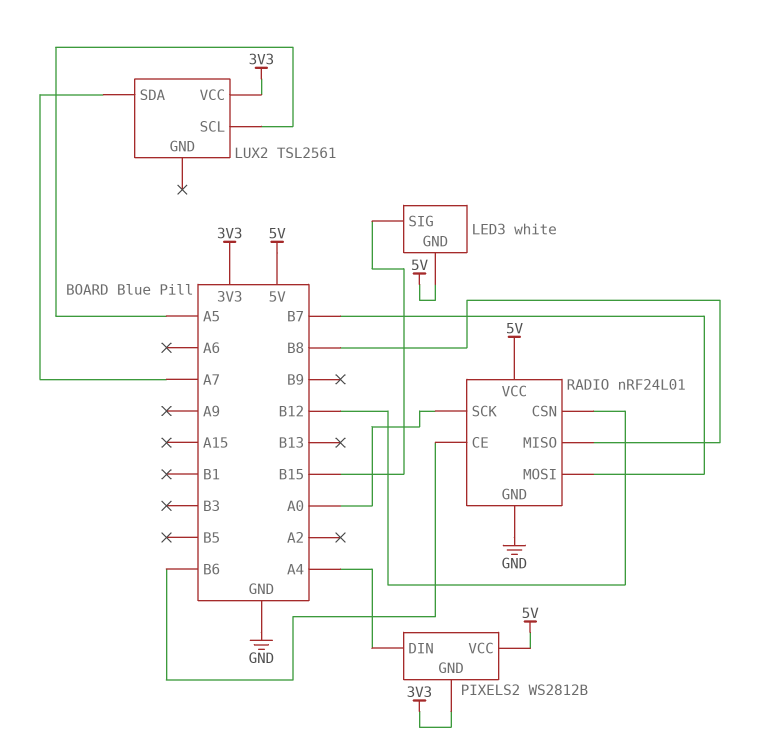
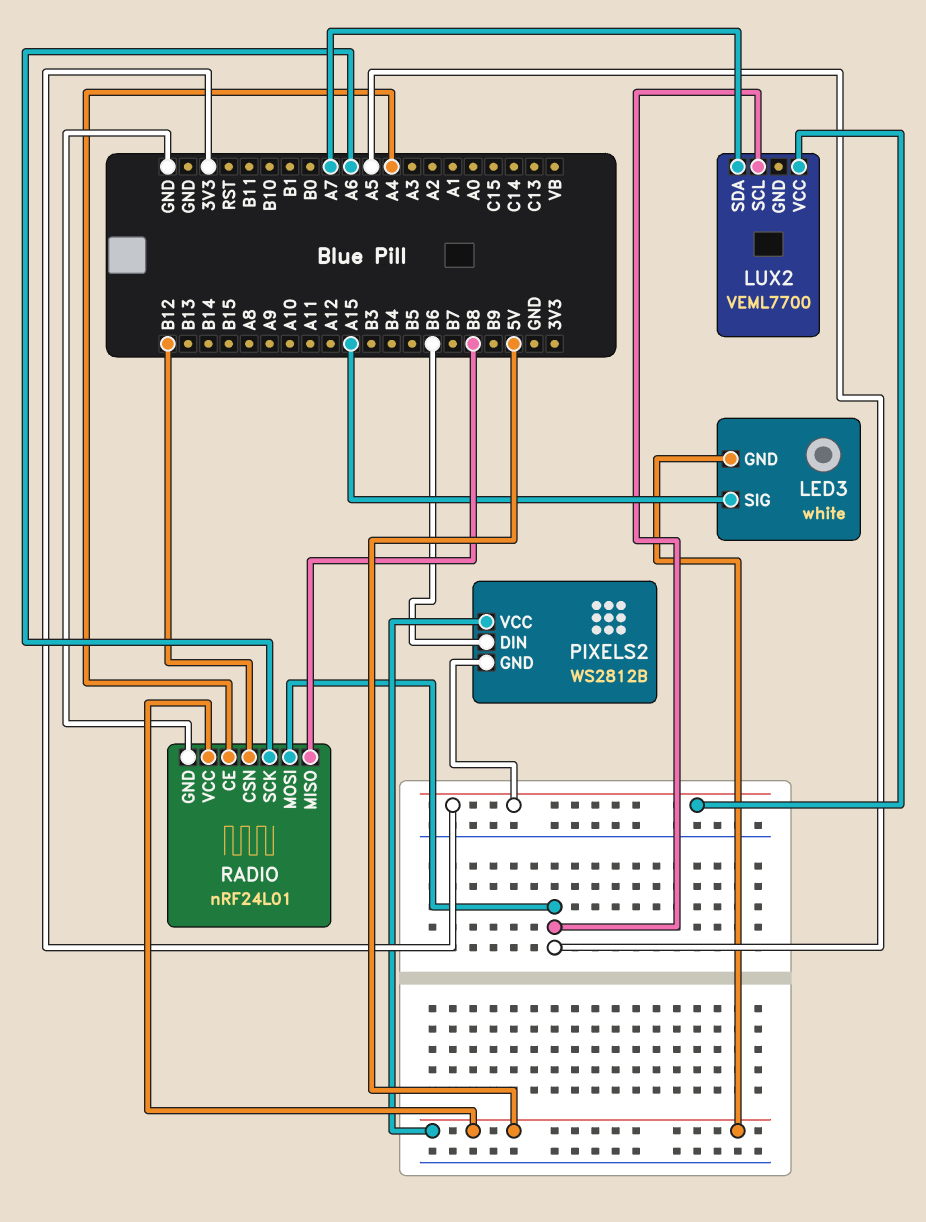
LED3 pin SIG: B15 -> A15
LUX2: TSL2561 -> VEML7700
PIXELS2 pin DIN: A4 -> B6
RADIO pin CE: B6 -> A4
RADIO pin MOSI: B7 -> A5
RADIO pin SCK: A0 -> A6

